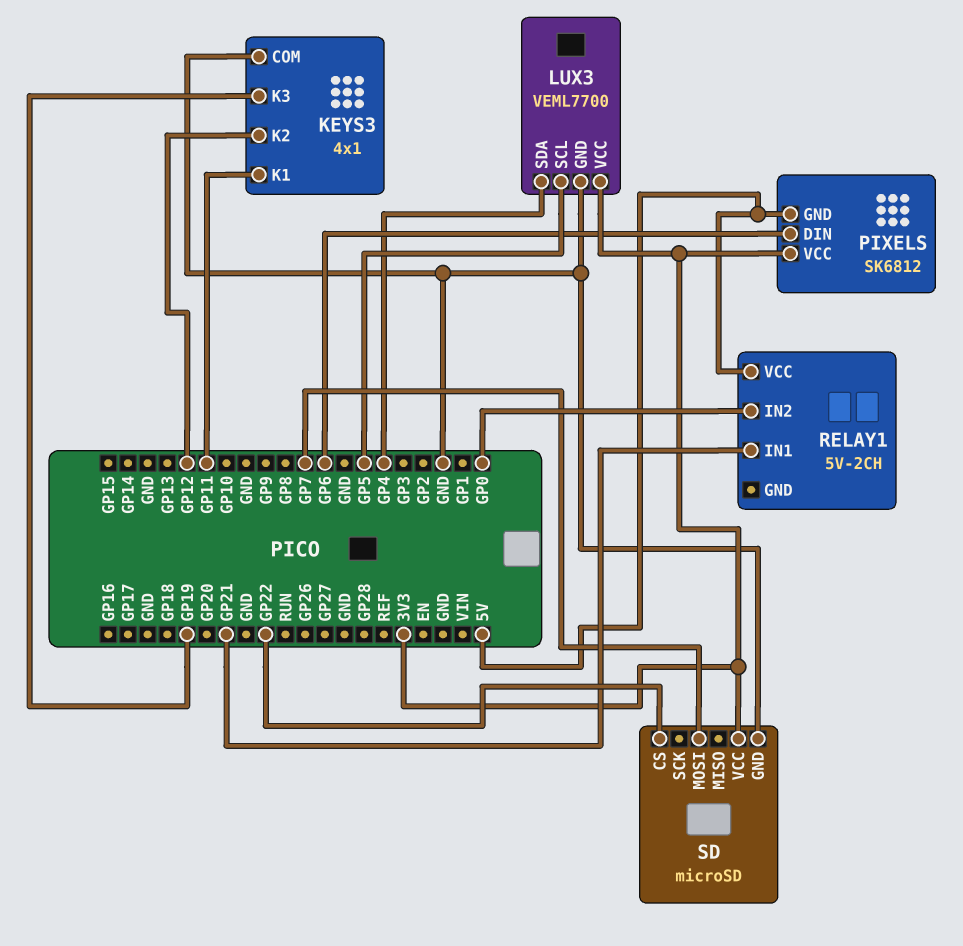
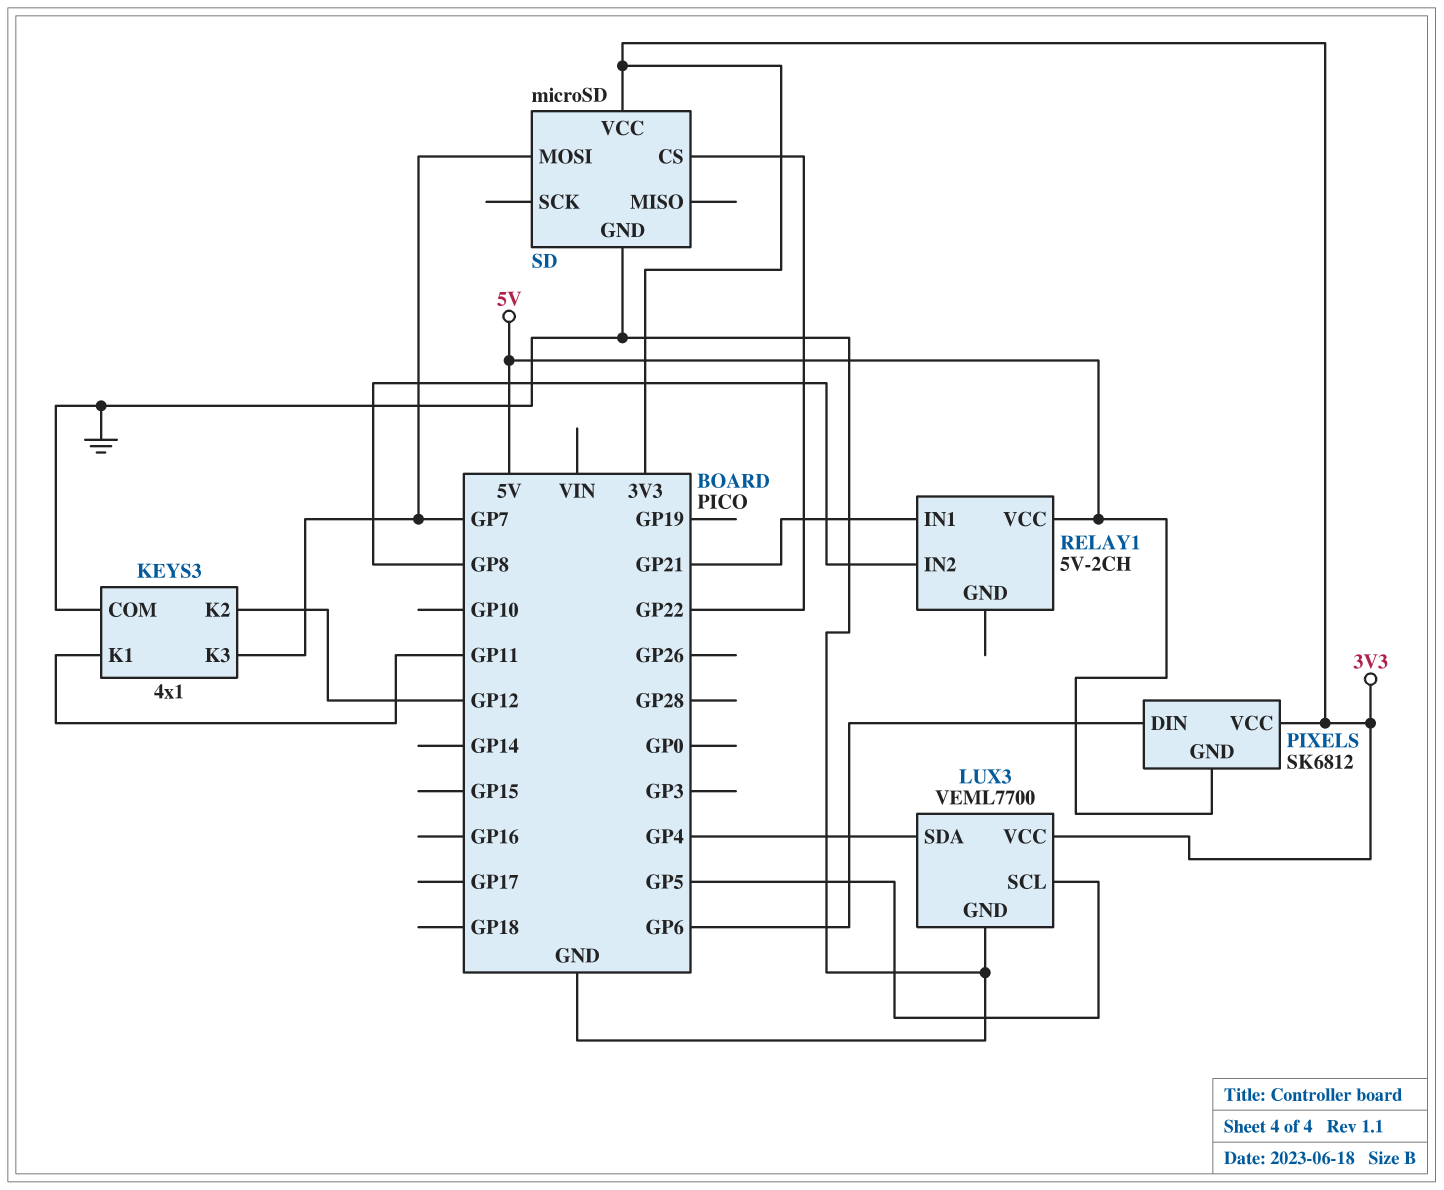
KEYS3 pin K3: GP19 -> GP7
RELAY1 pin IN2: GP0 -> GP8

